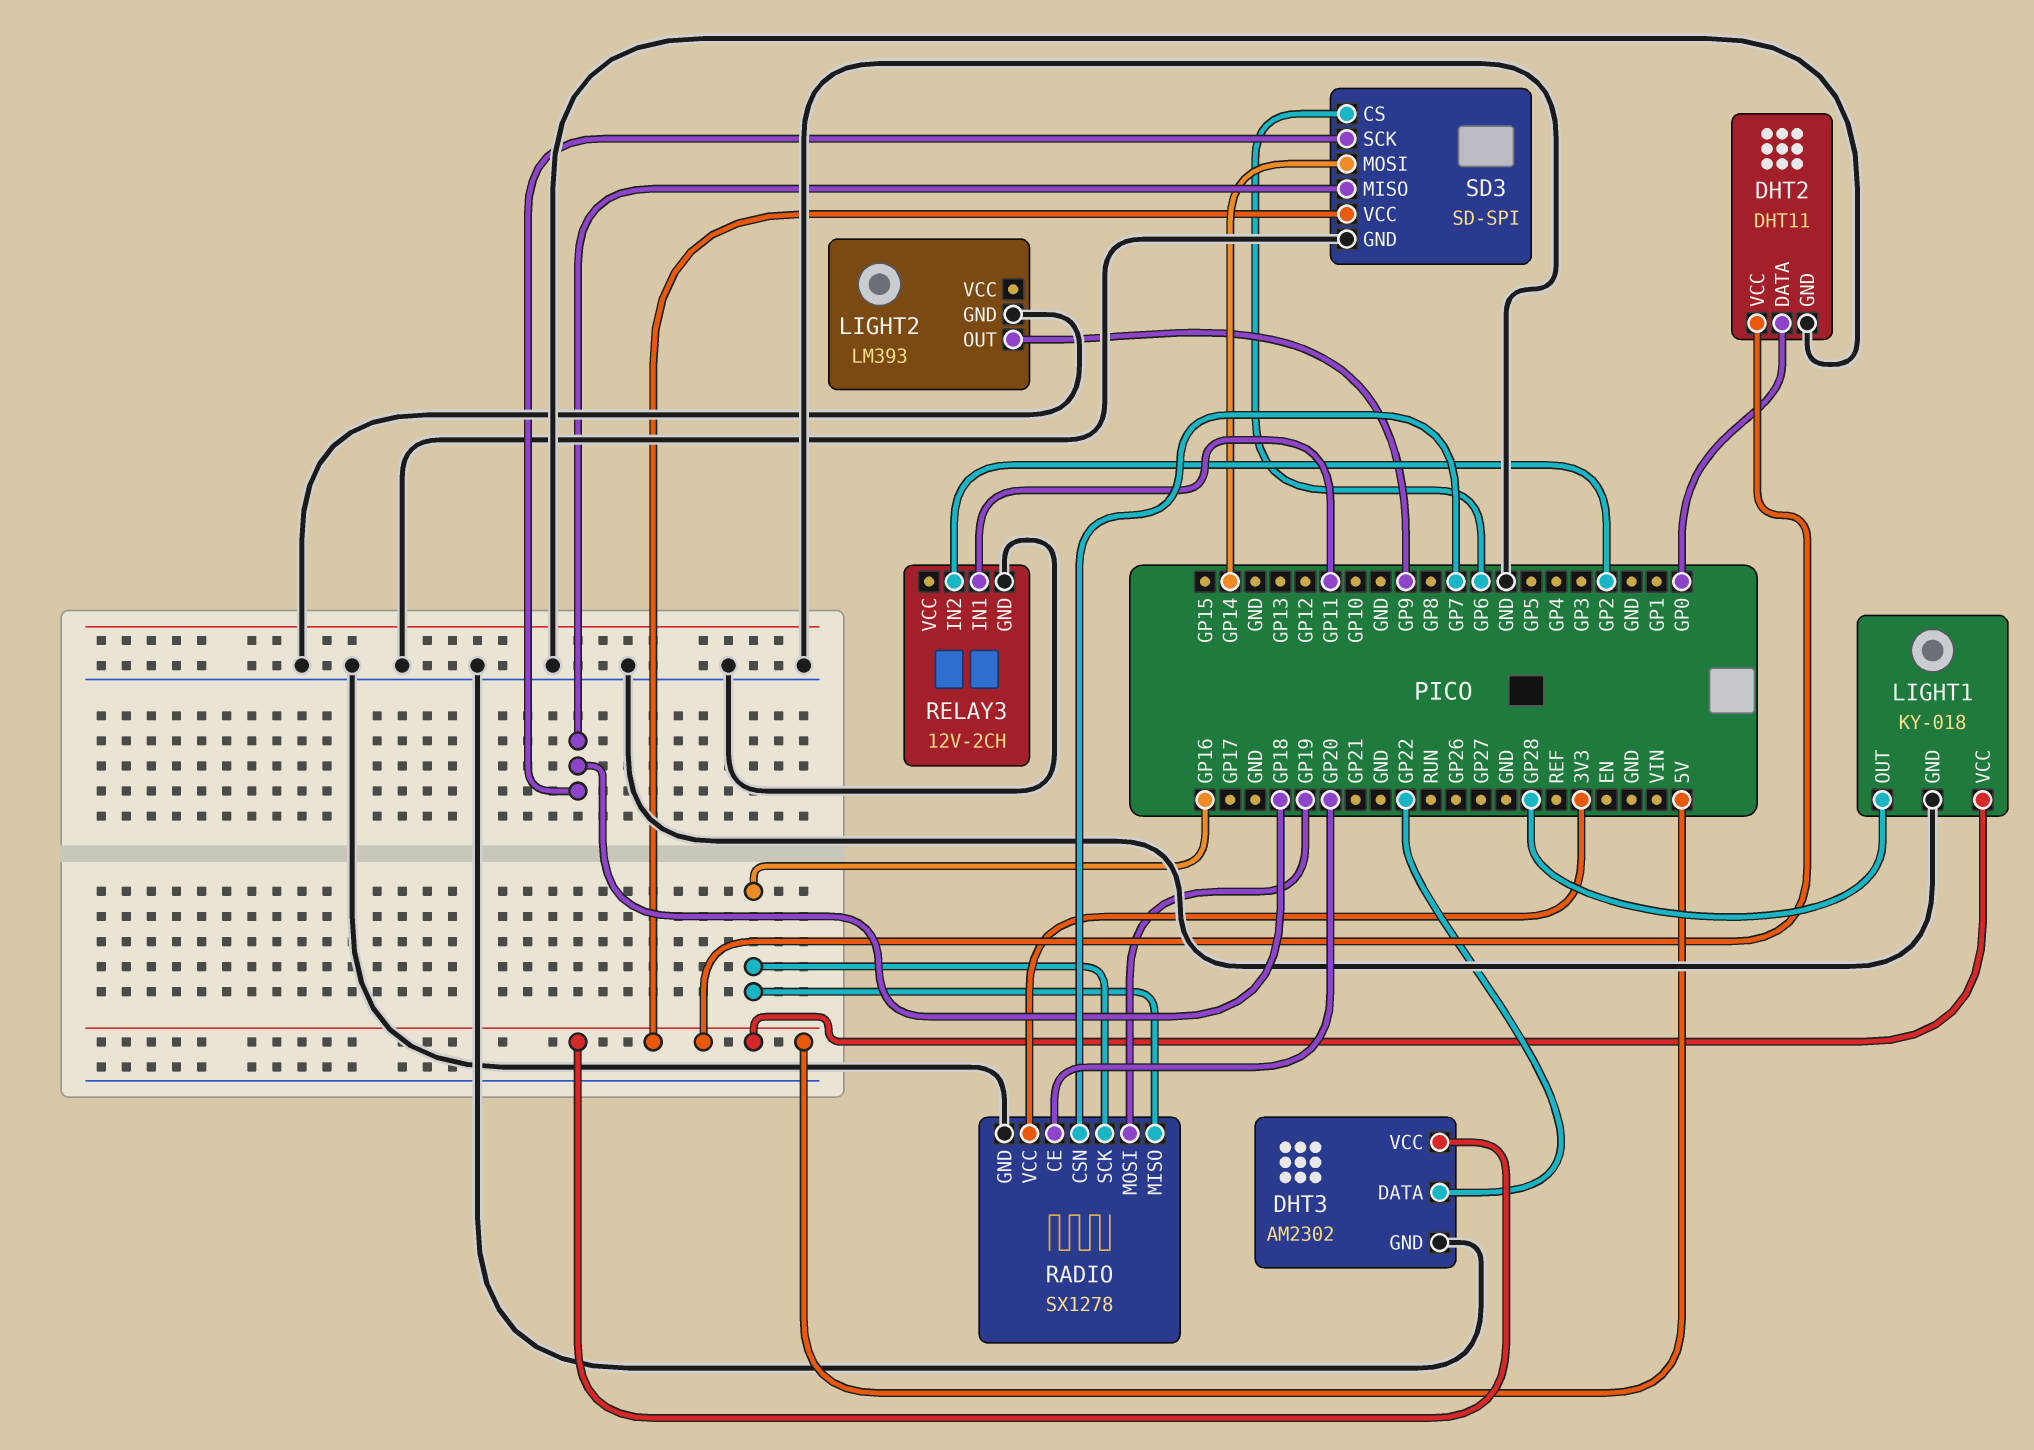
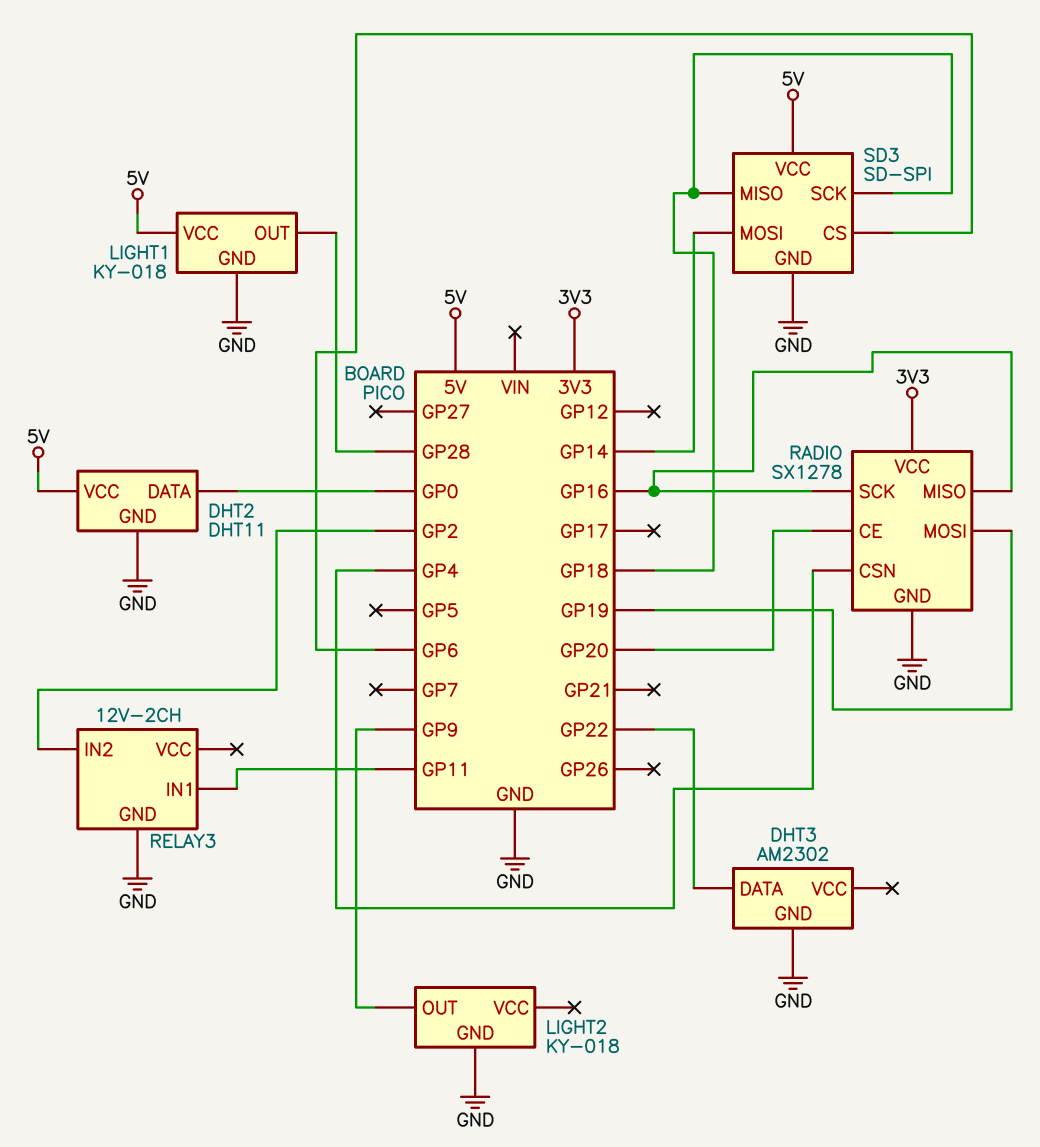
DHT3 pin VCC: 5V -> none
LIGHT2: LM393 -> KY-018
RADIO pin CSN: GP7 -> GP4

